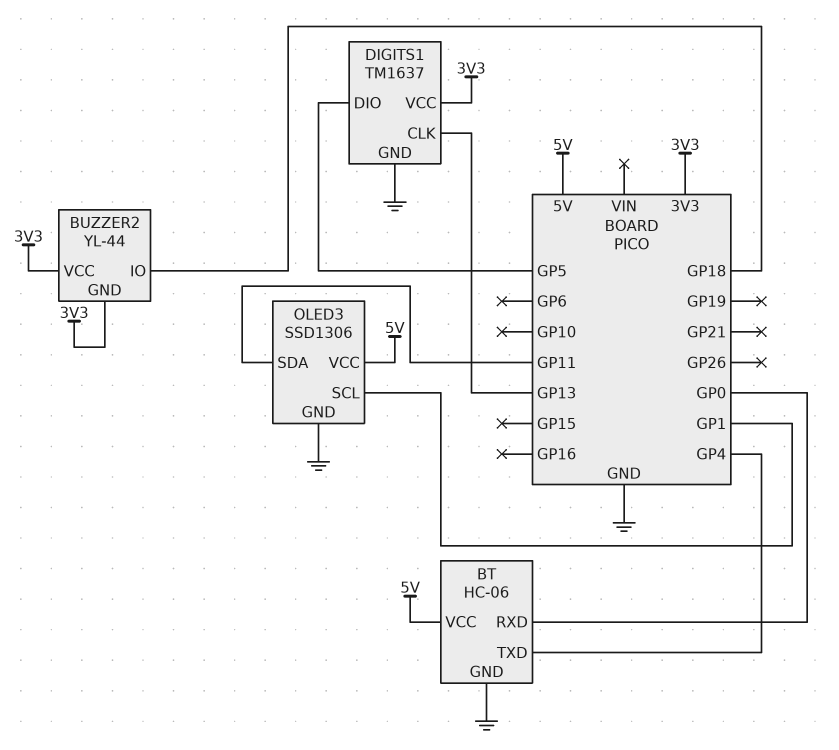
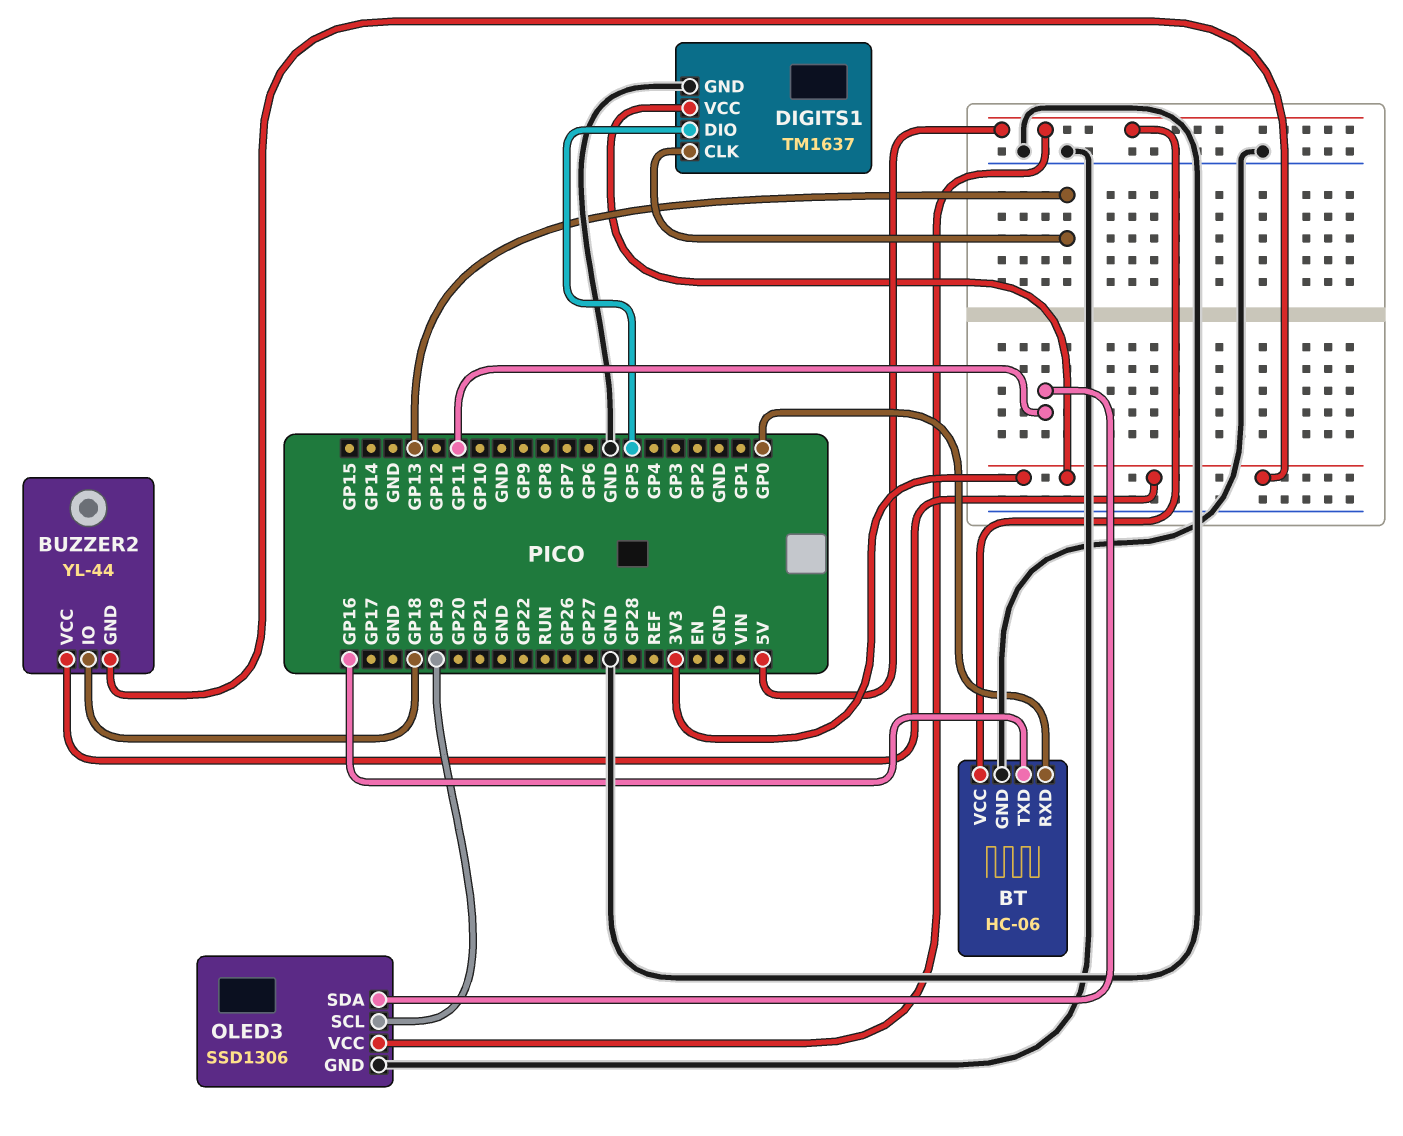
BT pin TXD: GP4 -> GP16
OLED3 pin SCL: GP1 -> GP19

